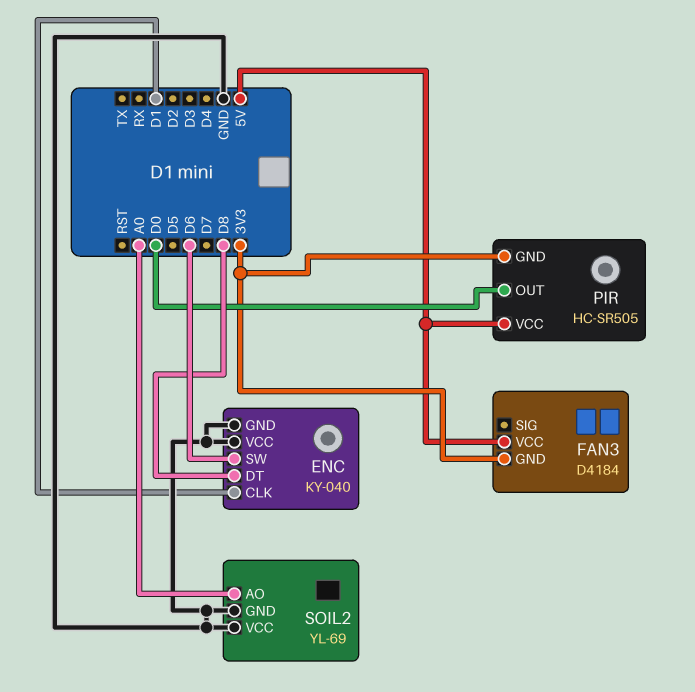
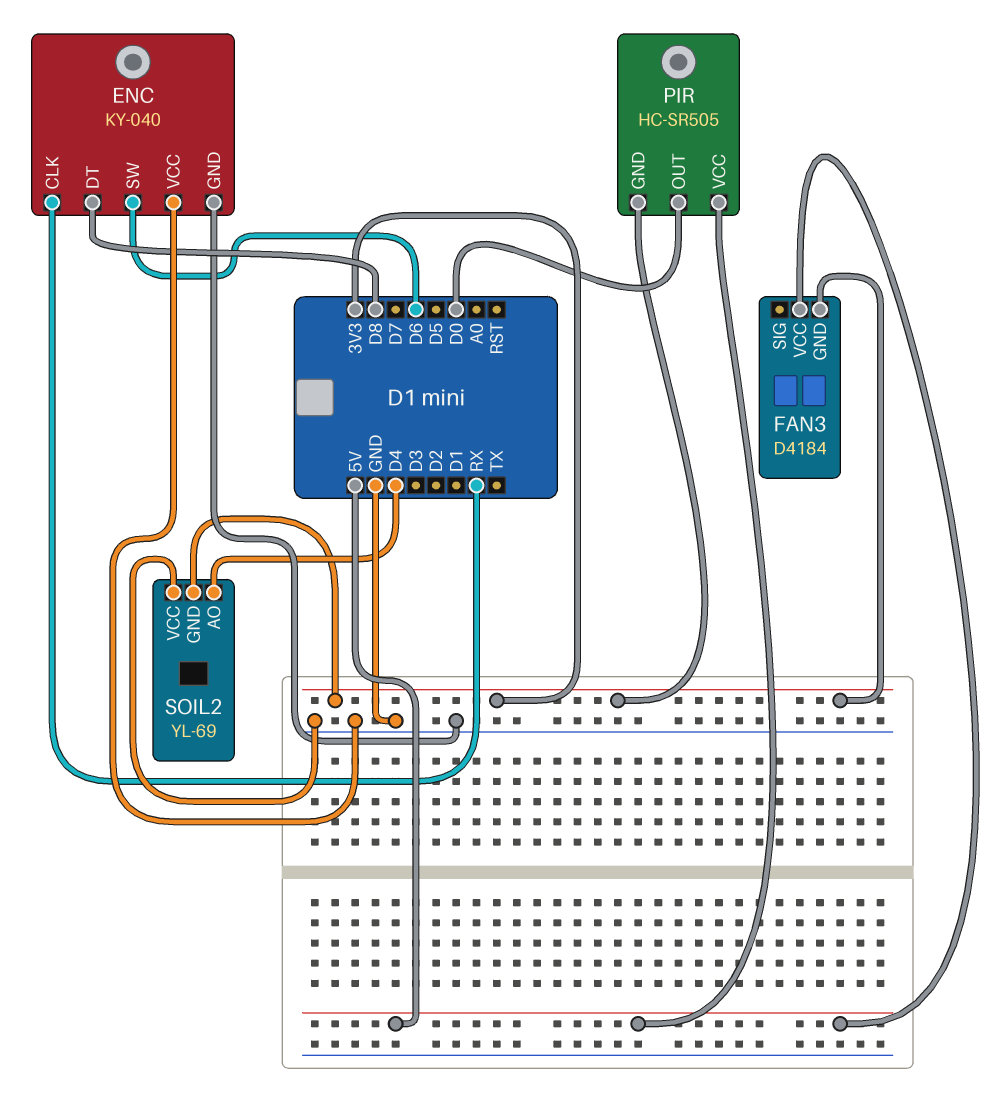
ENC pin CLK: D1 -> RX
SOIL2 pin AO: A0 -> D4
SOIL2 pin GND: GND -> 3V3

